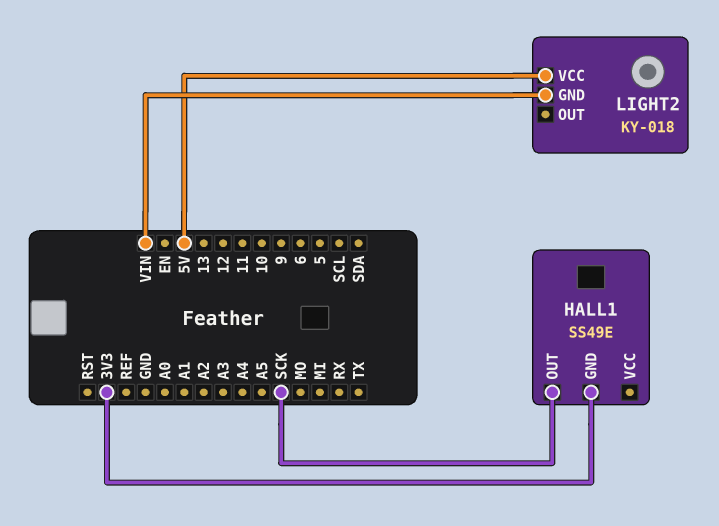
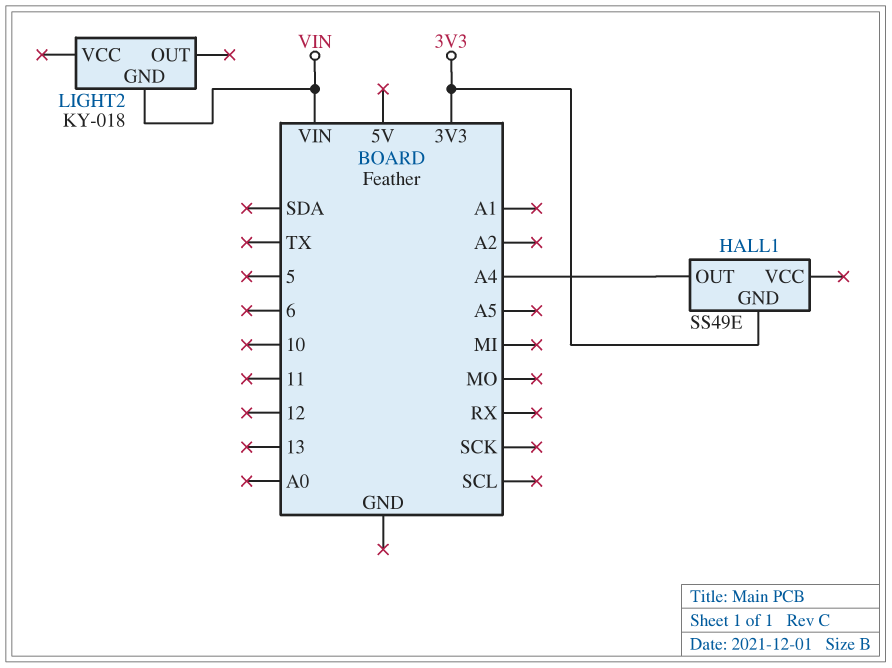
HALL1 pin OUT: SCK -> A4
LIGHT2 pin VCC: 5V -> none

